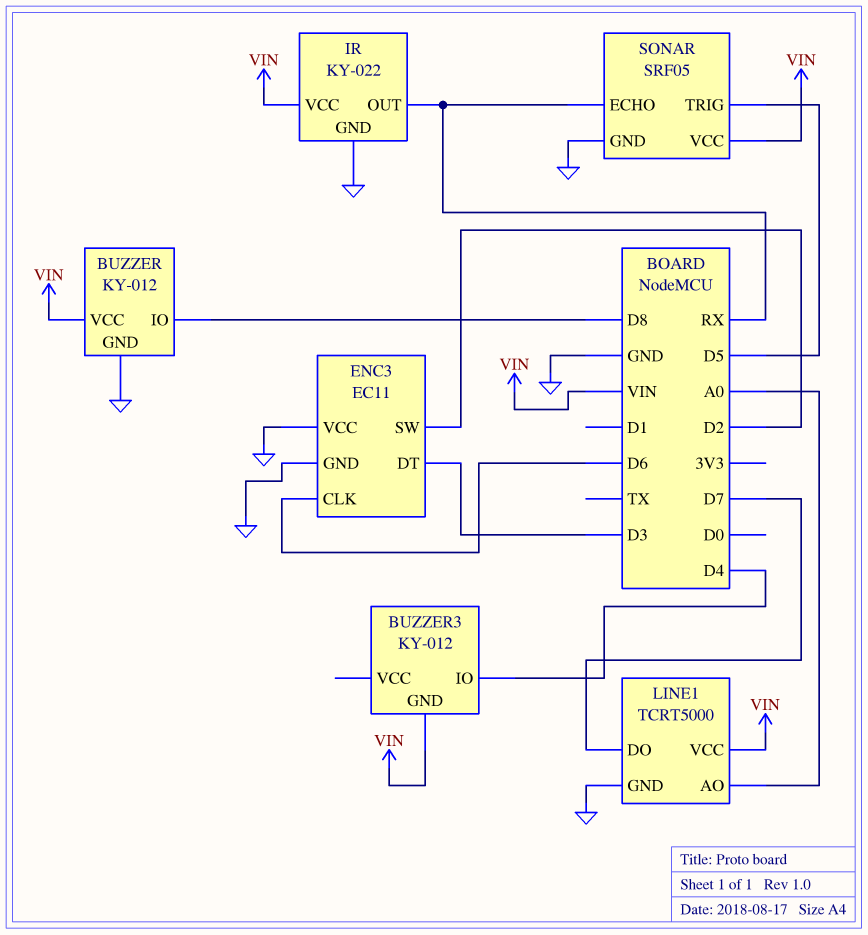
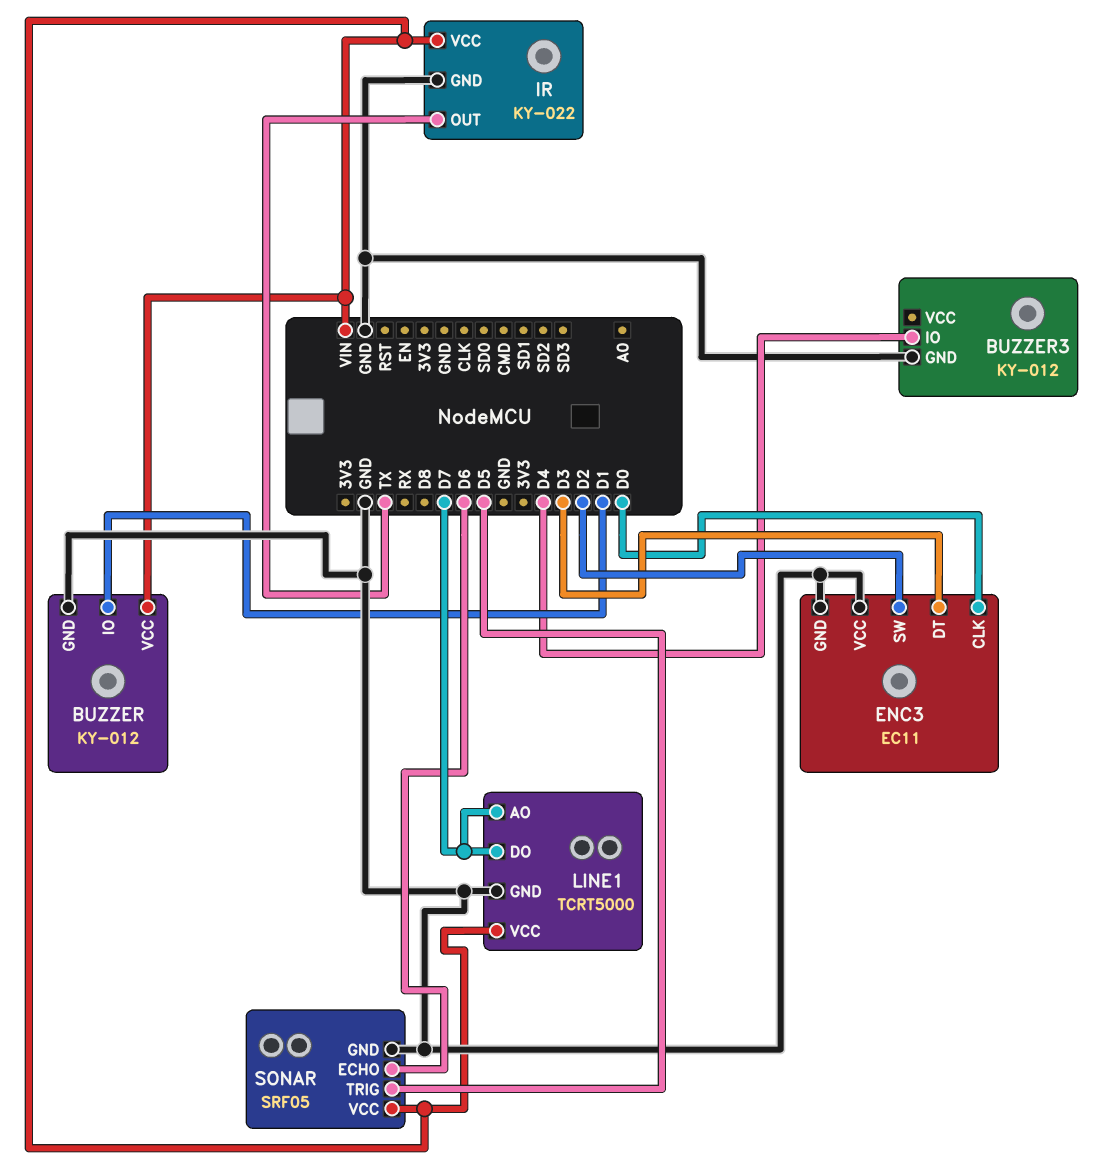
BUZZER pin IO: D8 -> D1
BUZZER3 pin GND: VIN -> GND
ENC3 pin CLK: D6 -> D0
IR pin OUT: RX -> TX
LINE1 pin AO: A0 -> D7
SONAR pin ECHO: RX -> D6

